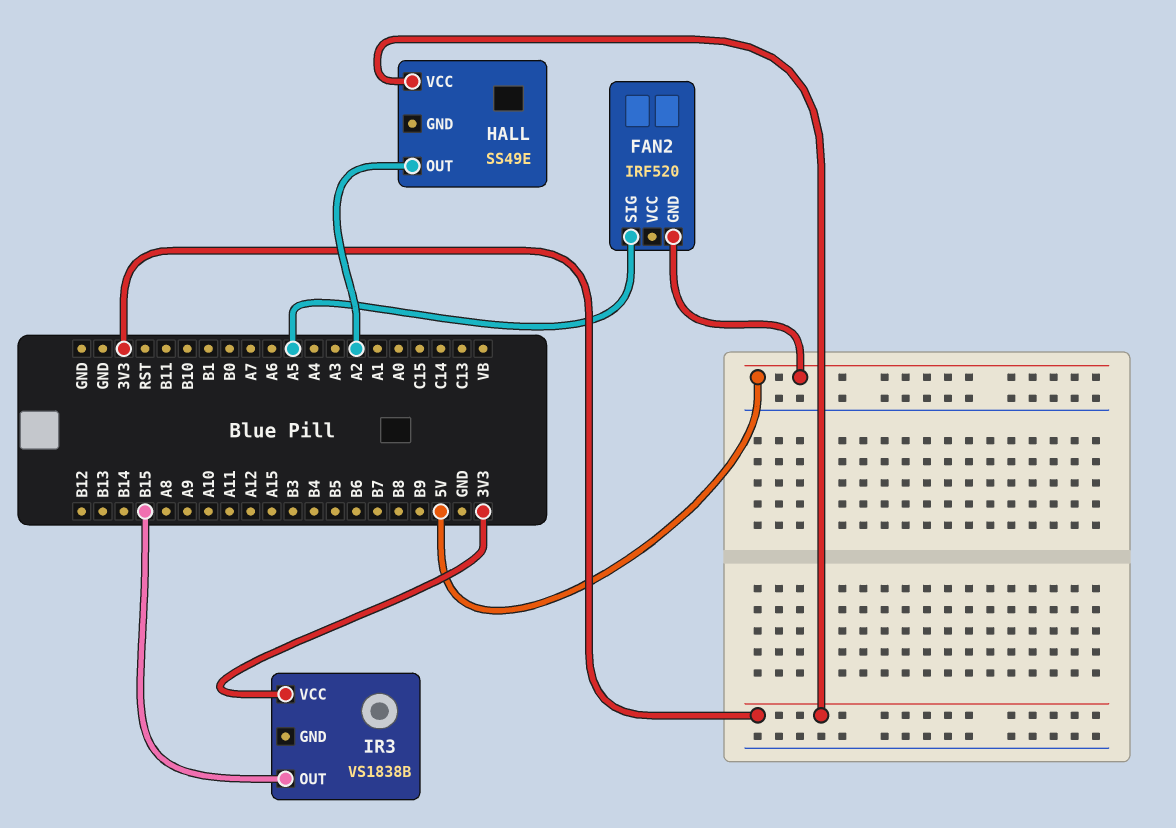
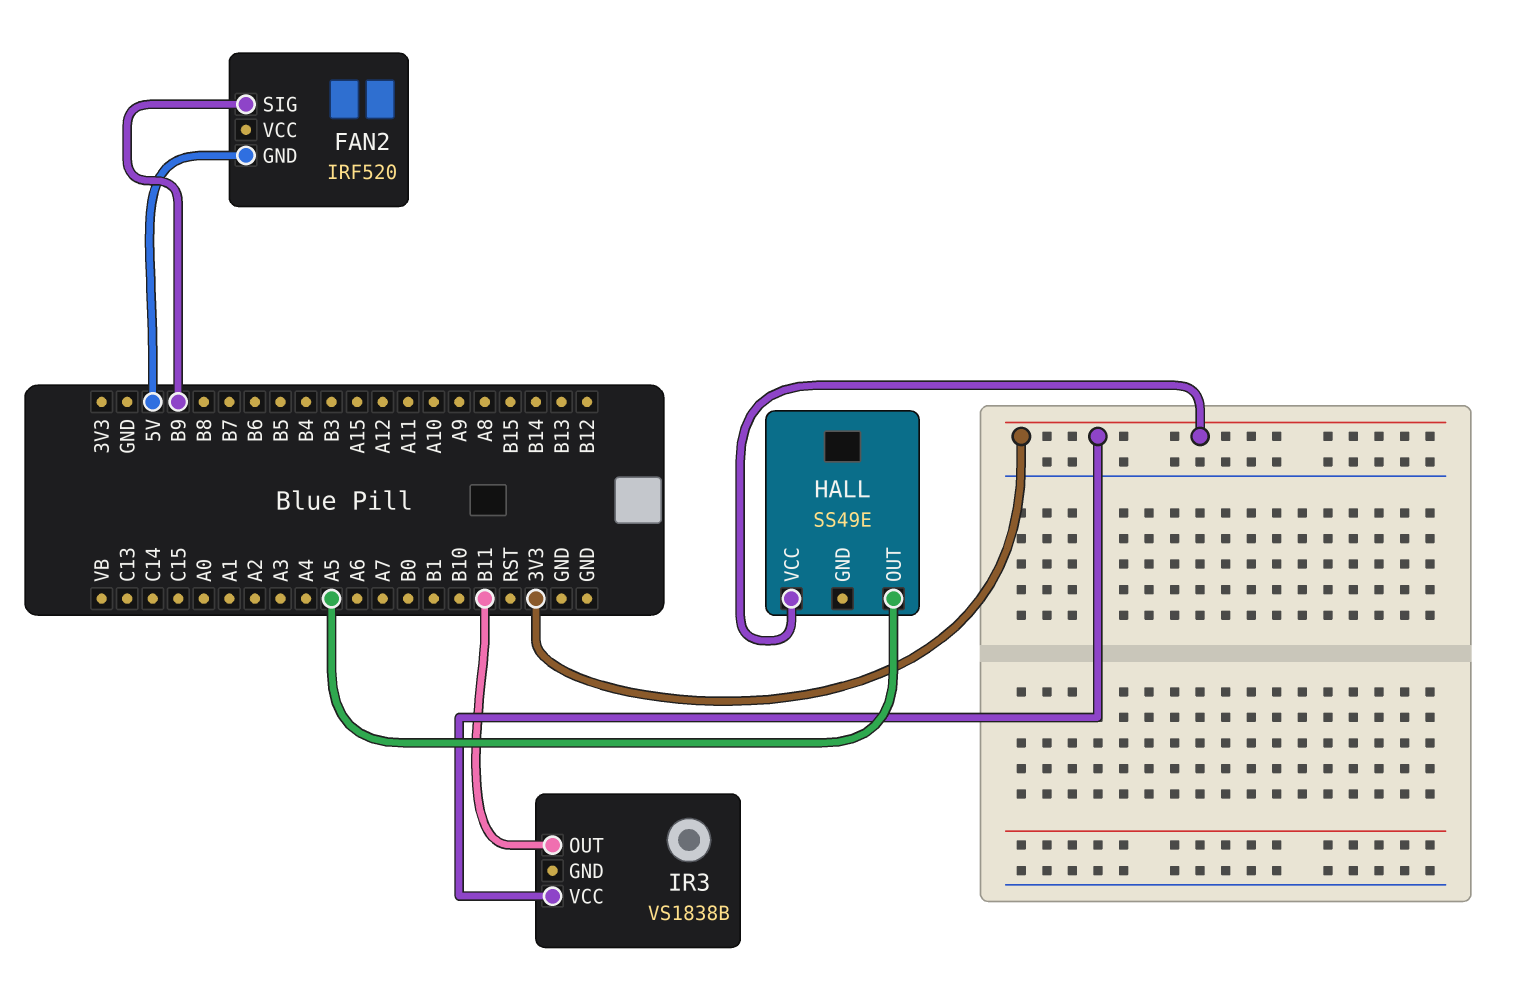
FAN2 pin SIG: A5 -> B9
HALL pin OUT: A2 -> A5
IR3 pin OUT: B15 -> B11

